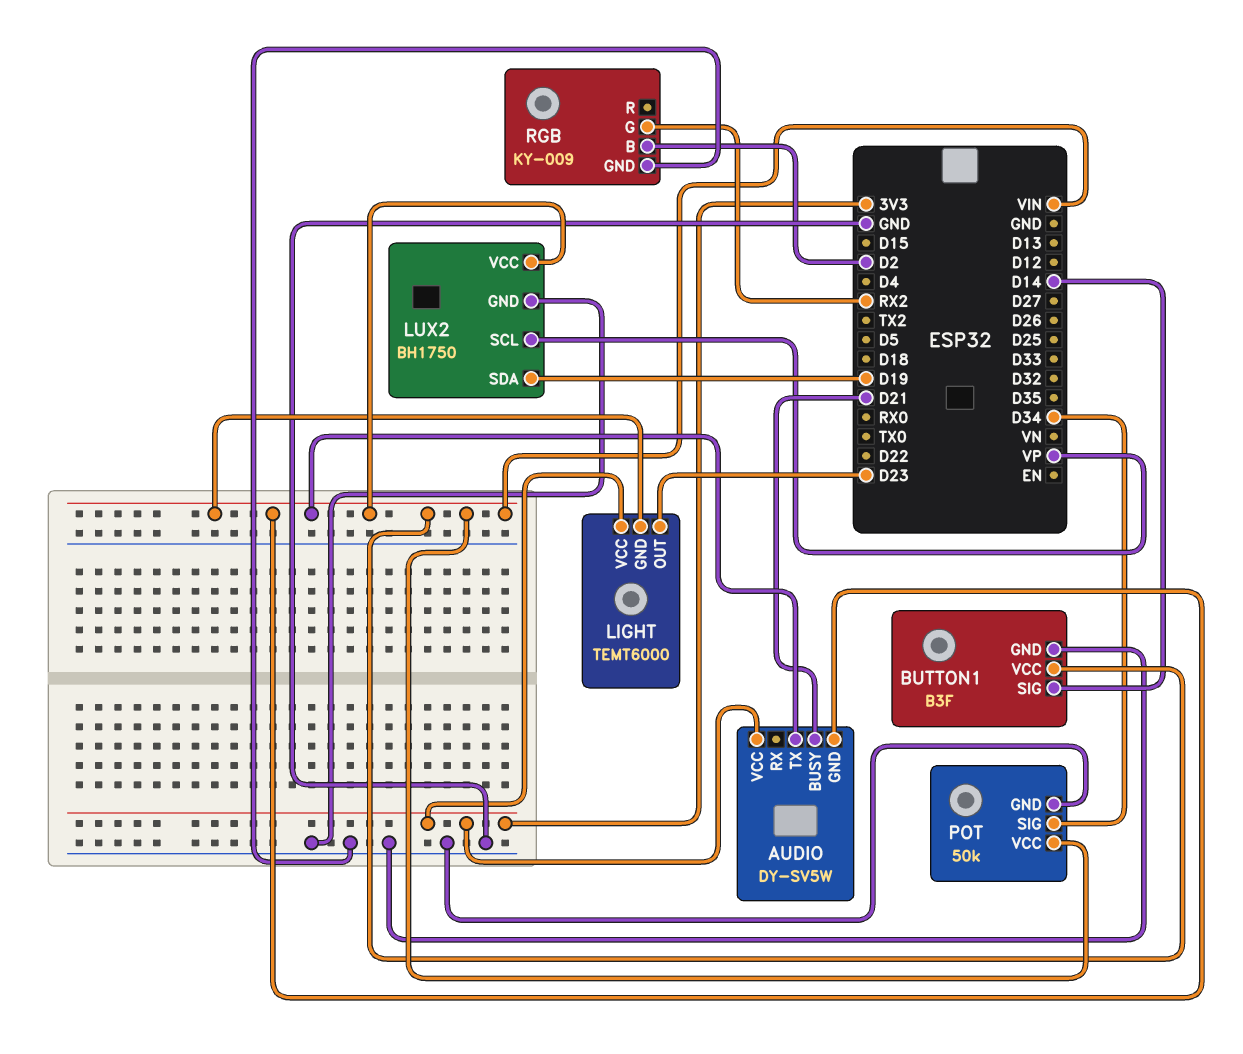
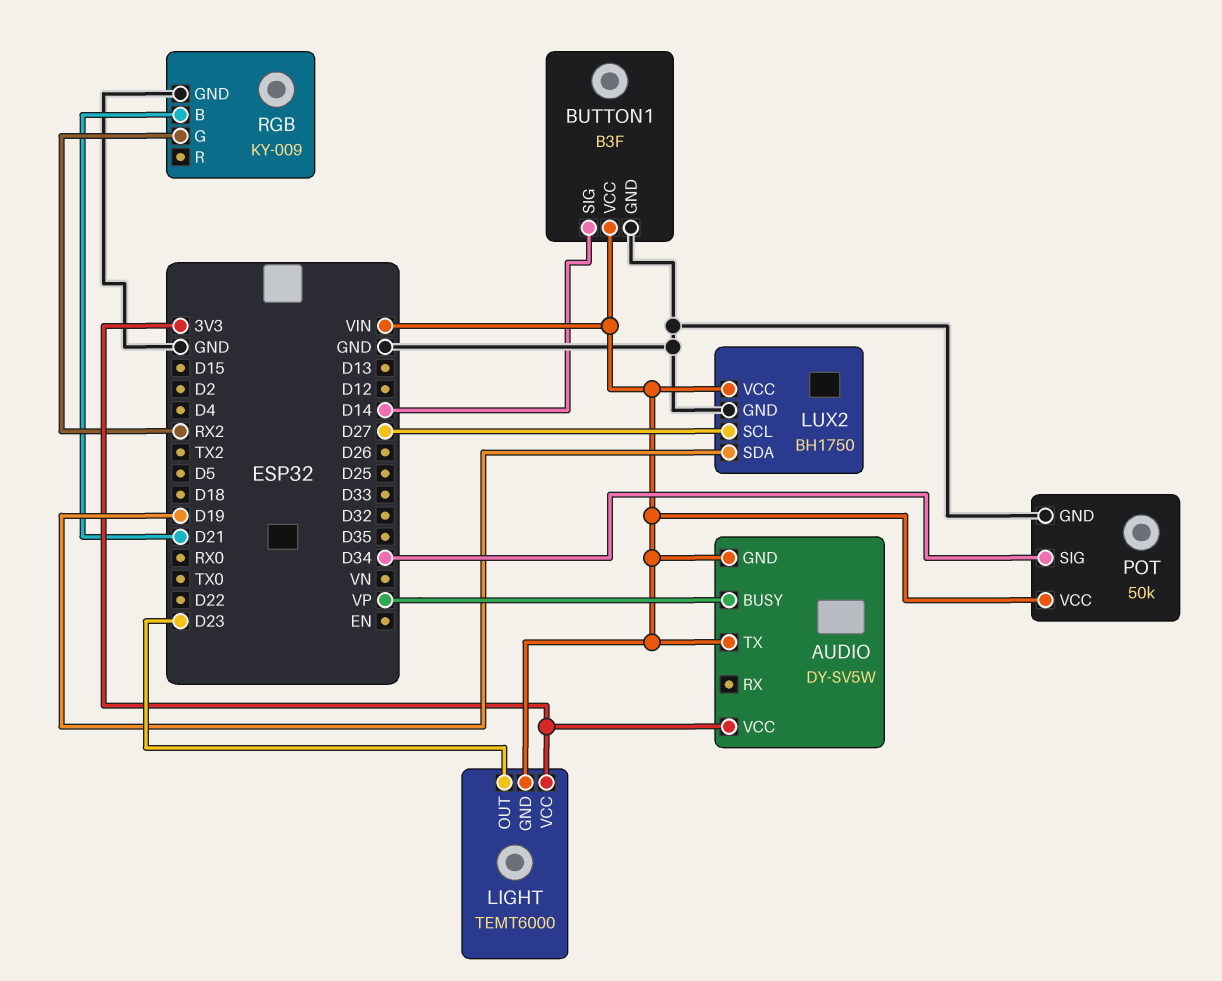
AUDIO pin BUSY: D21 -> VP
LUX2 pin SCL: VP -> D27
RGB pin B: D2 -> D21

